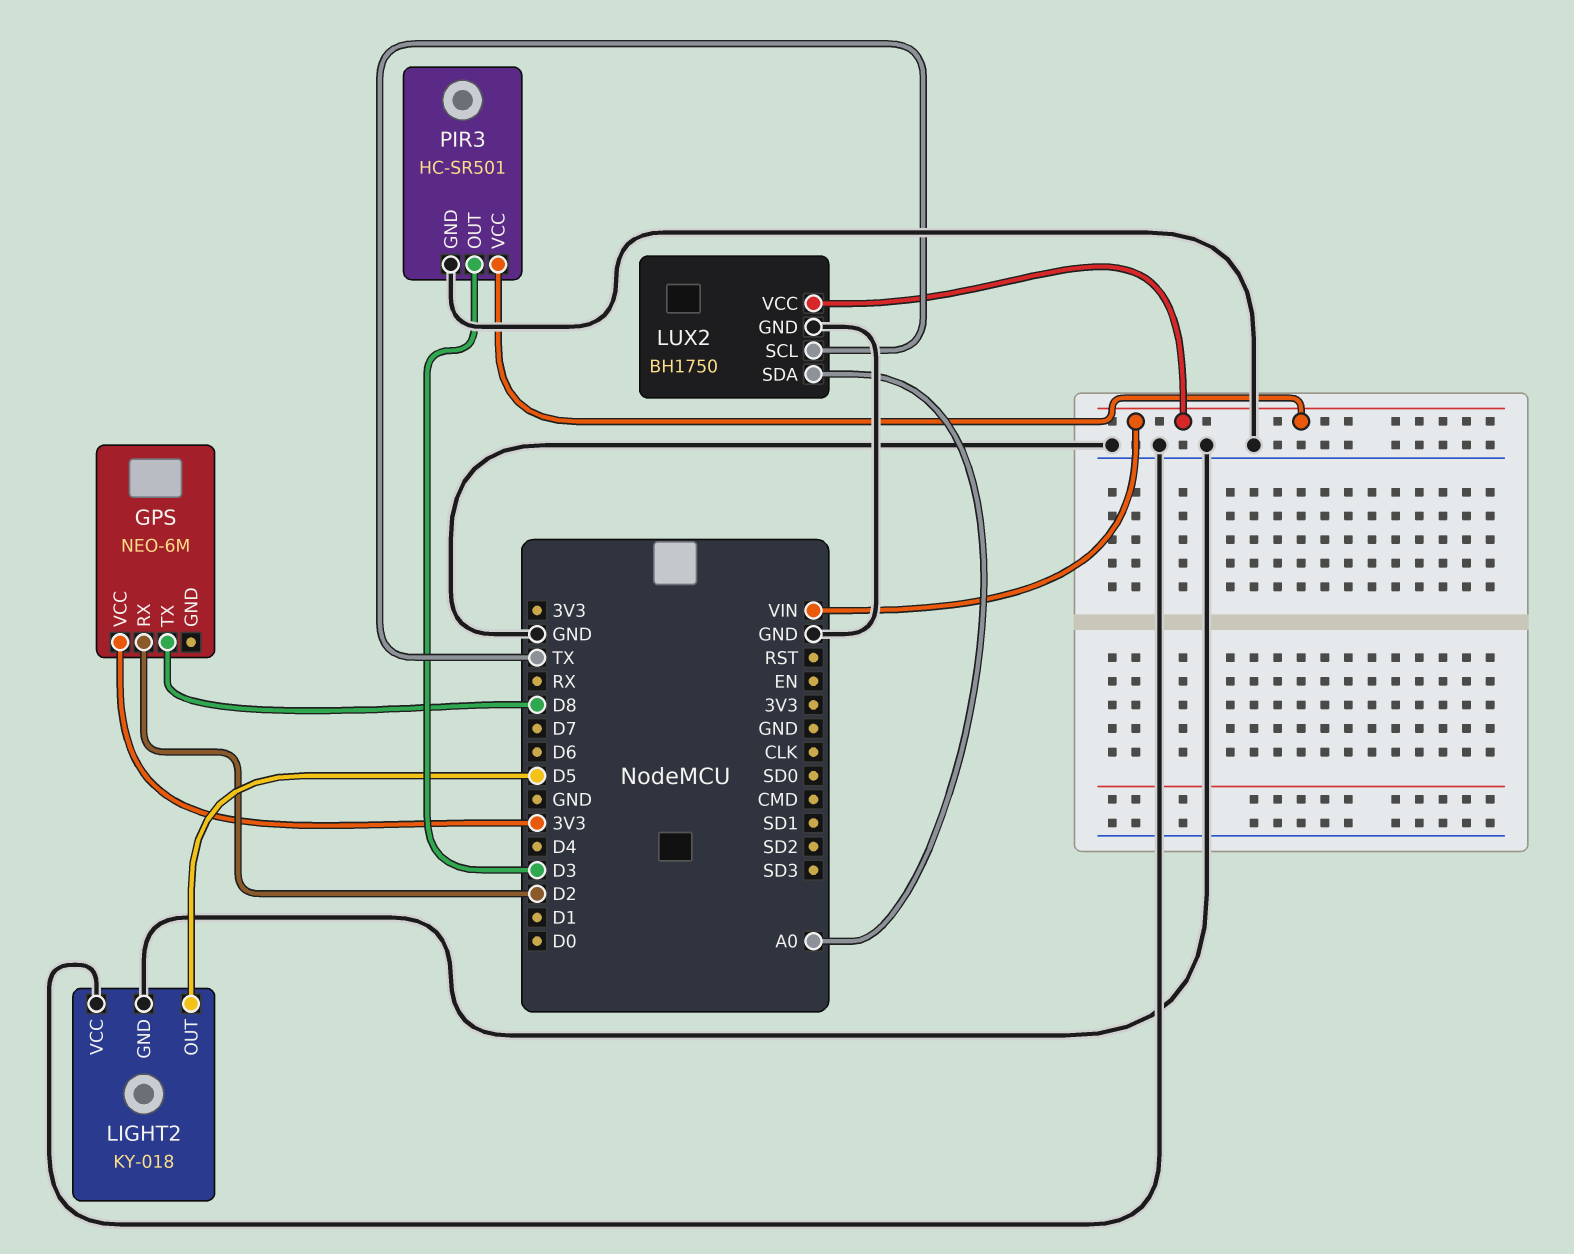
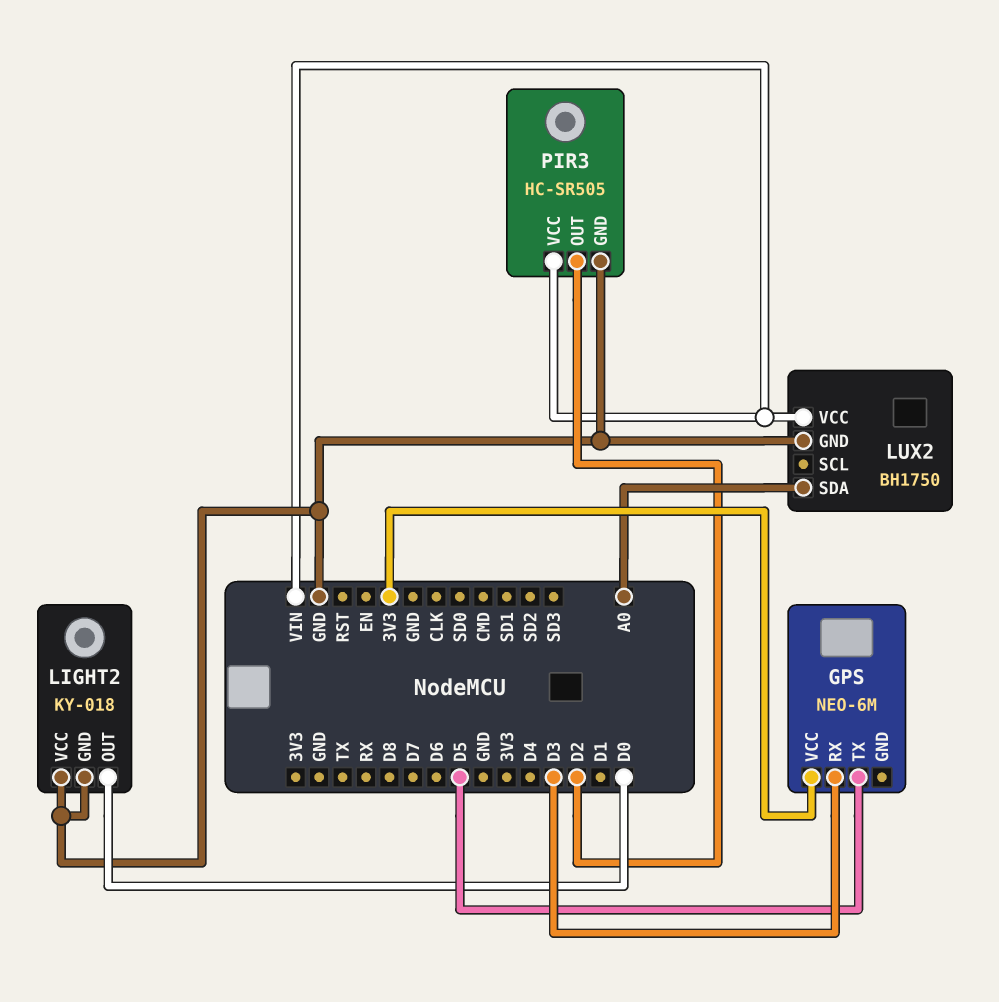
GPS pin RX: D2 -> D3
GPS pin TX: D8 -> D5
LIGHT2 pin OUT: D5 -> D0
LUX2 pin SCL: TX -> none
PIR3: HC-SR501 -> HC-SR505
PIR3 pin OUT: D3 -> D2

